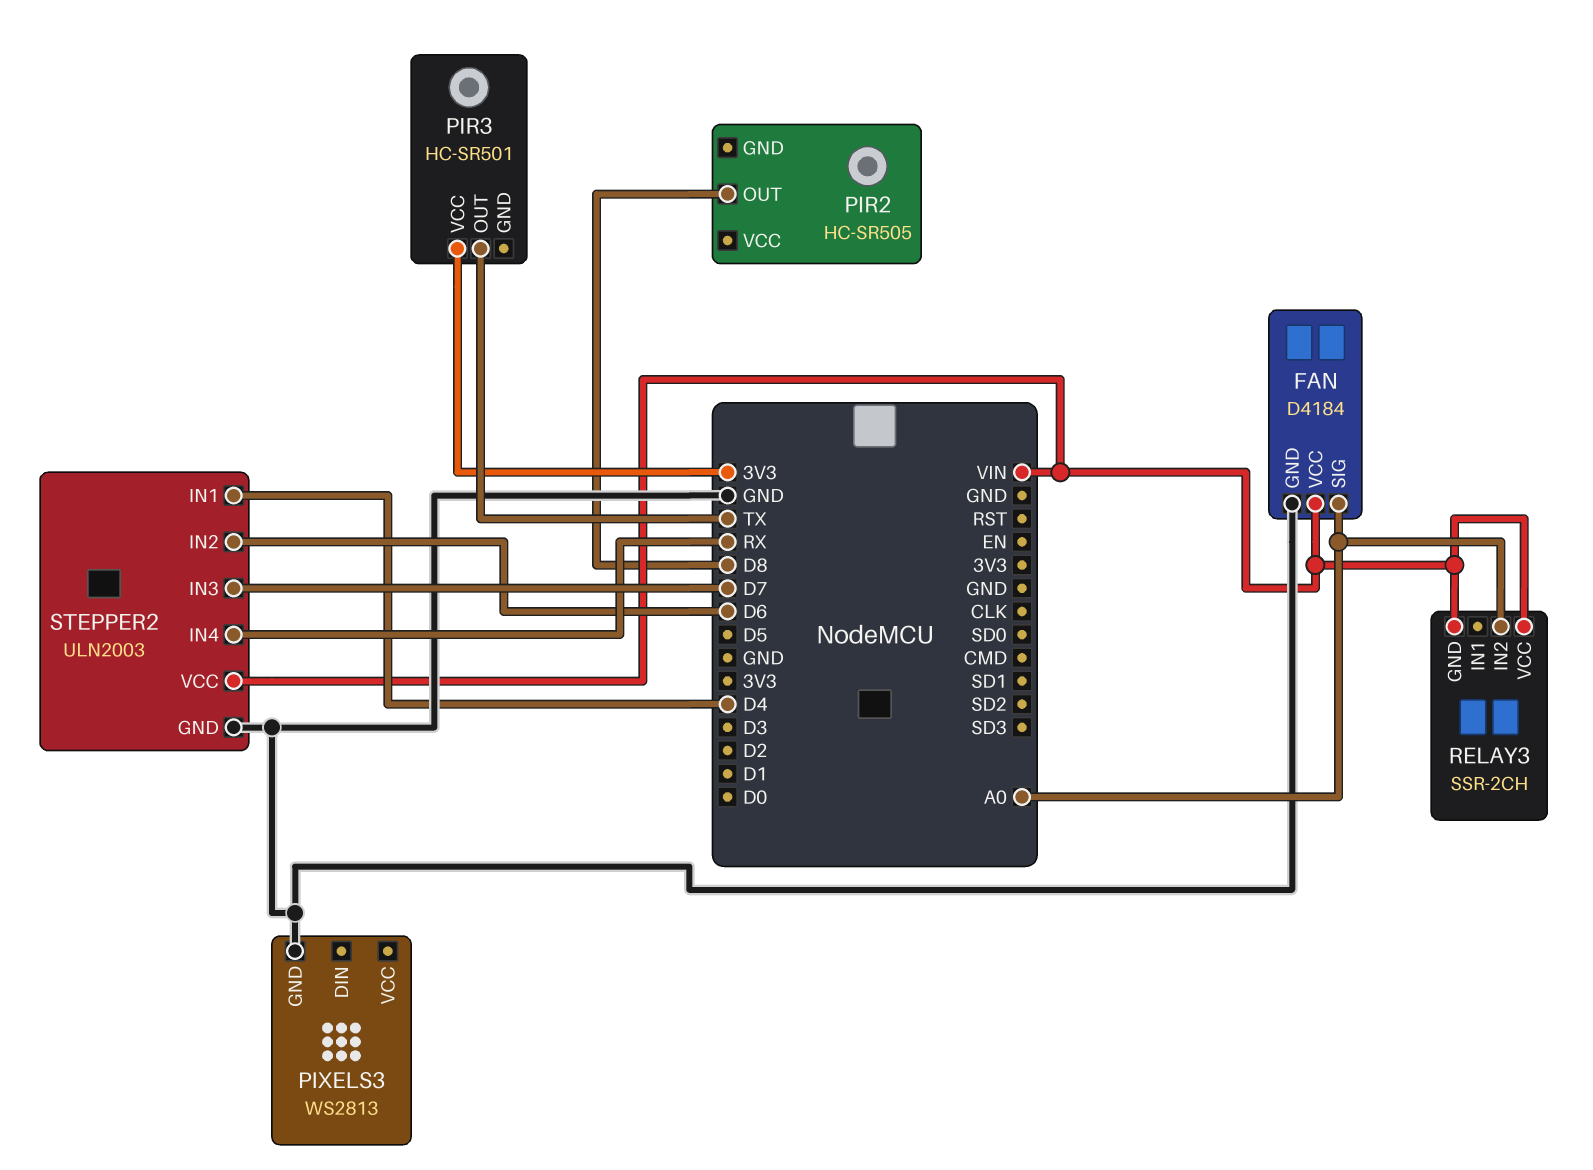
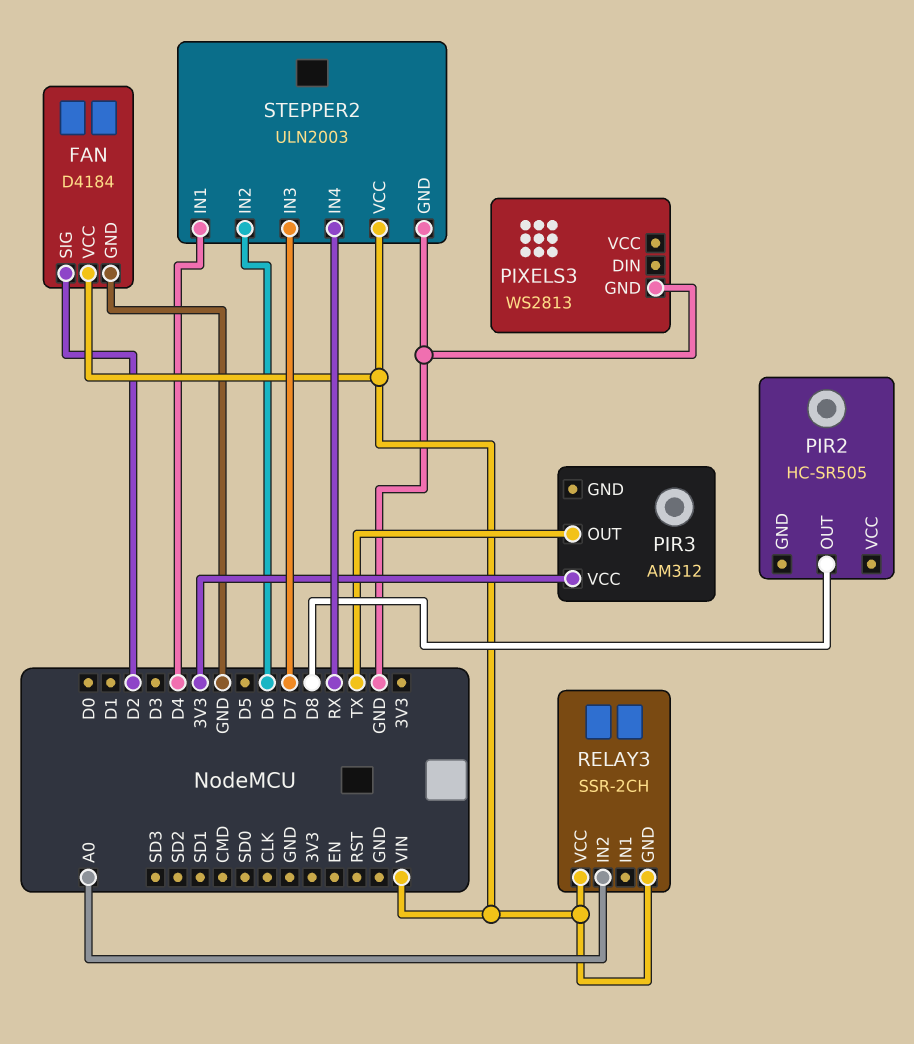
FAN pin SIG: A0 -> D2
PIR3: HC-SR501 -> AM312

